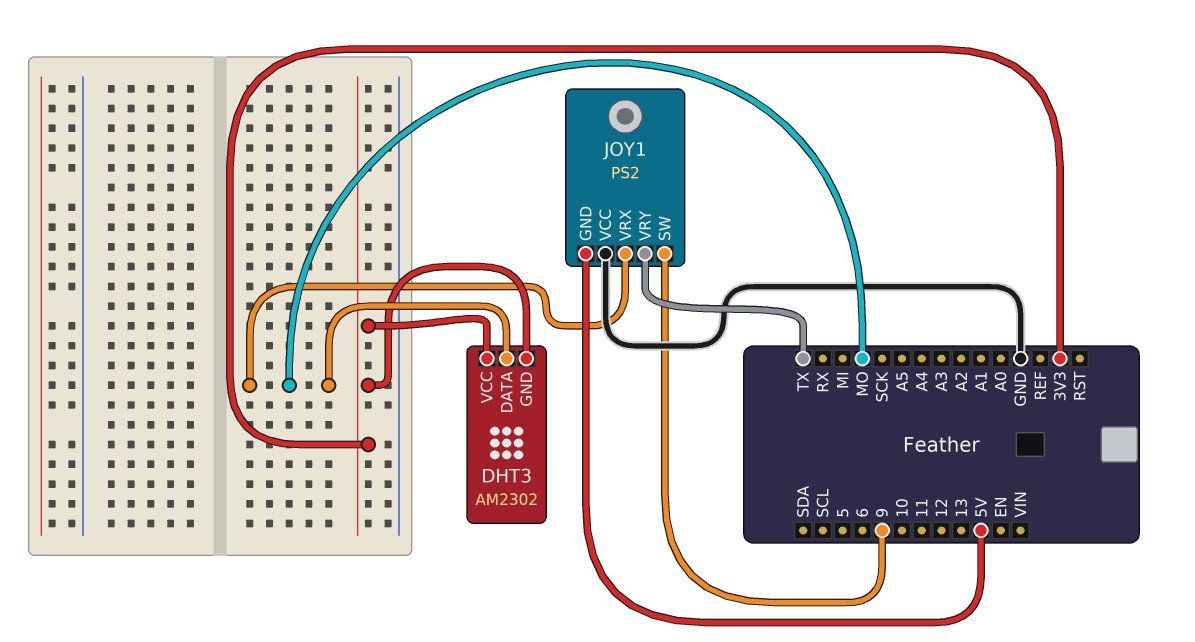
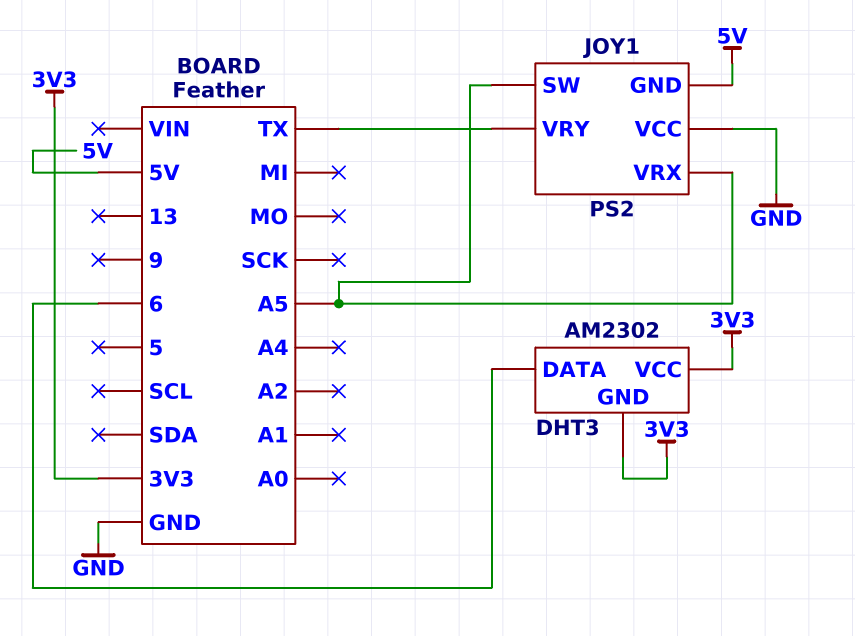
DHT3 pin DATA: MO -> 6
JOY1 pin SW: 9 -> A5
JOY1 pin VRX: MO -> A5

